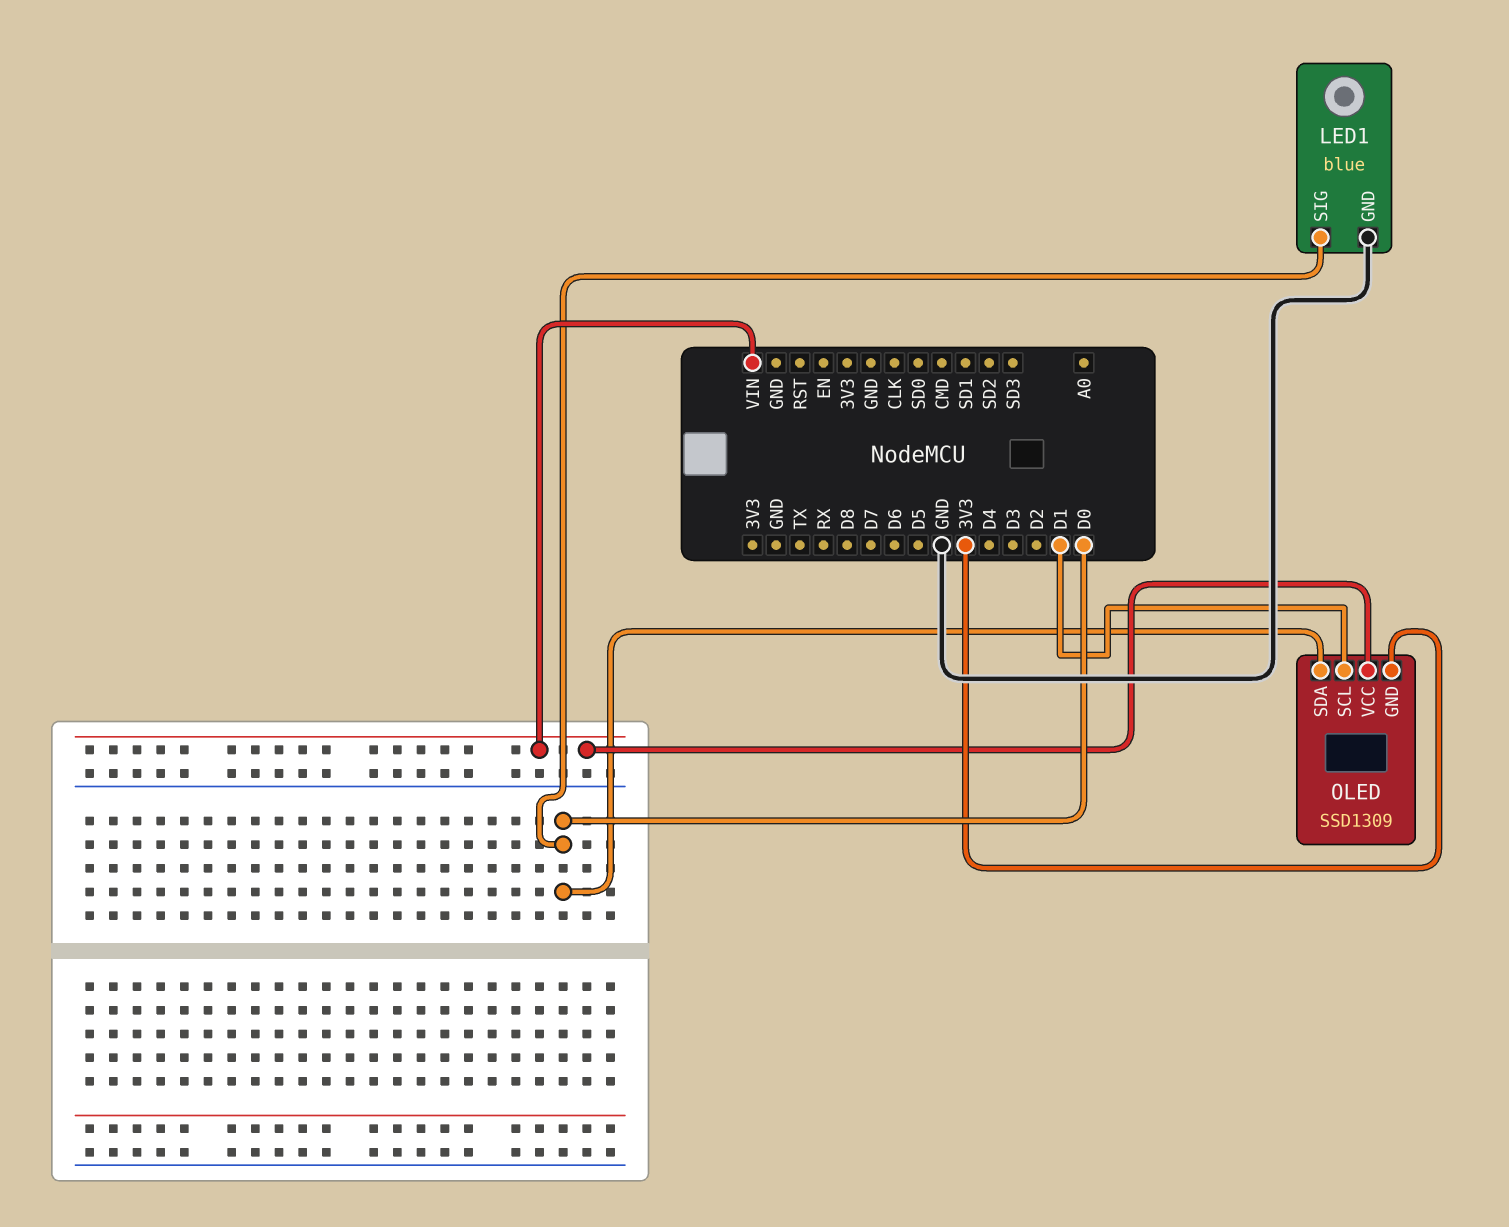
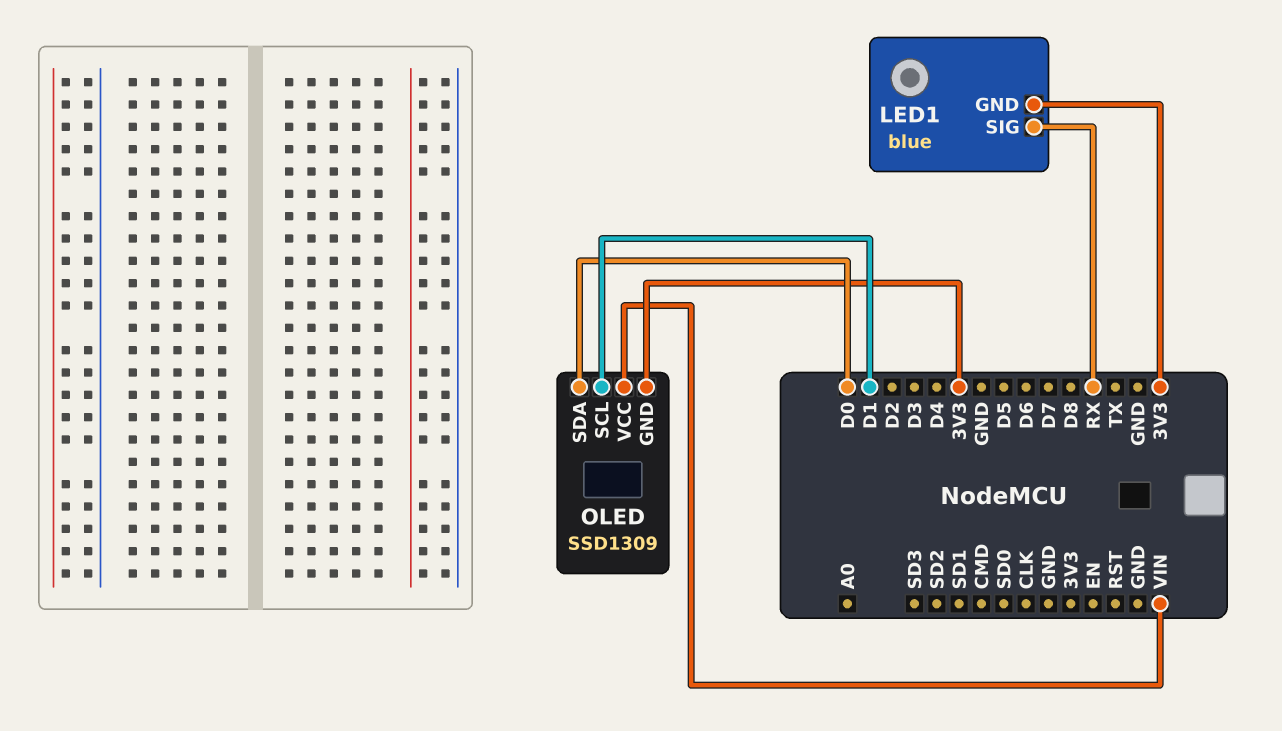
LED1 pin GND: GND -> 3V3
LED1 pin SIG: D0 -> RX

